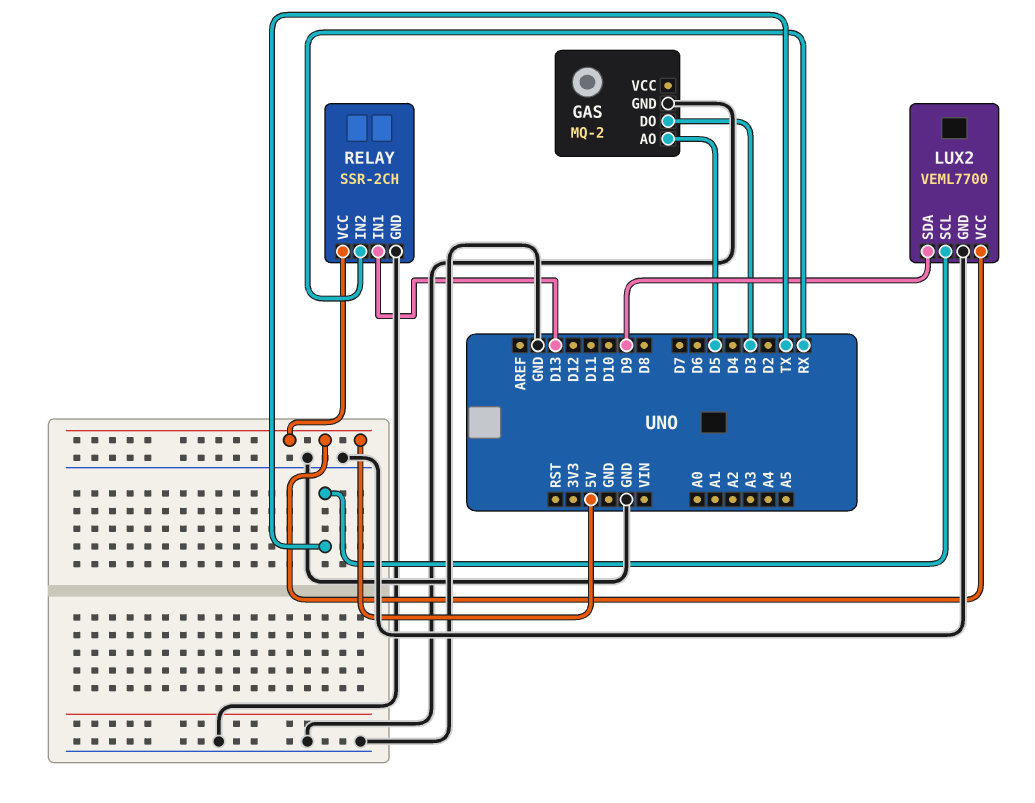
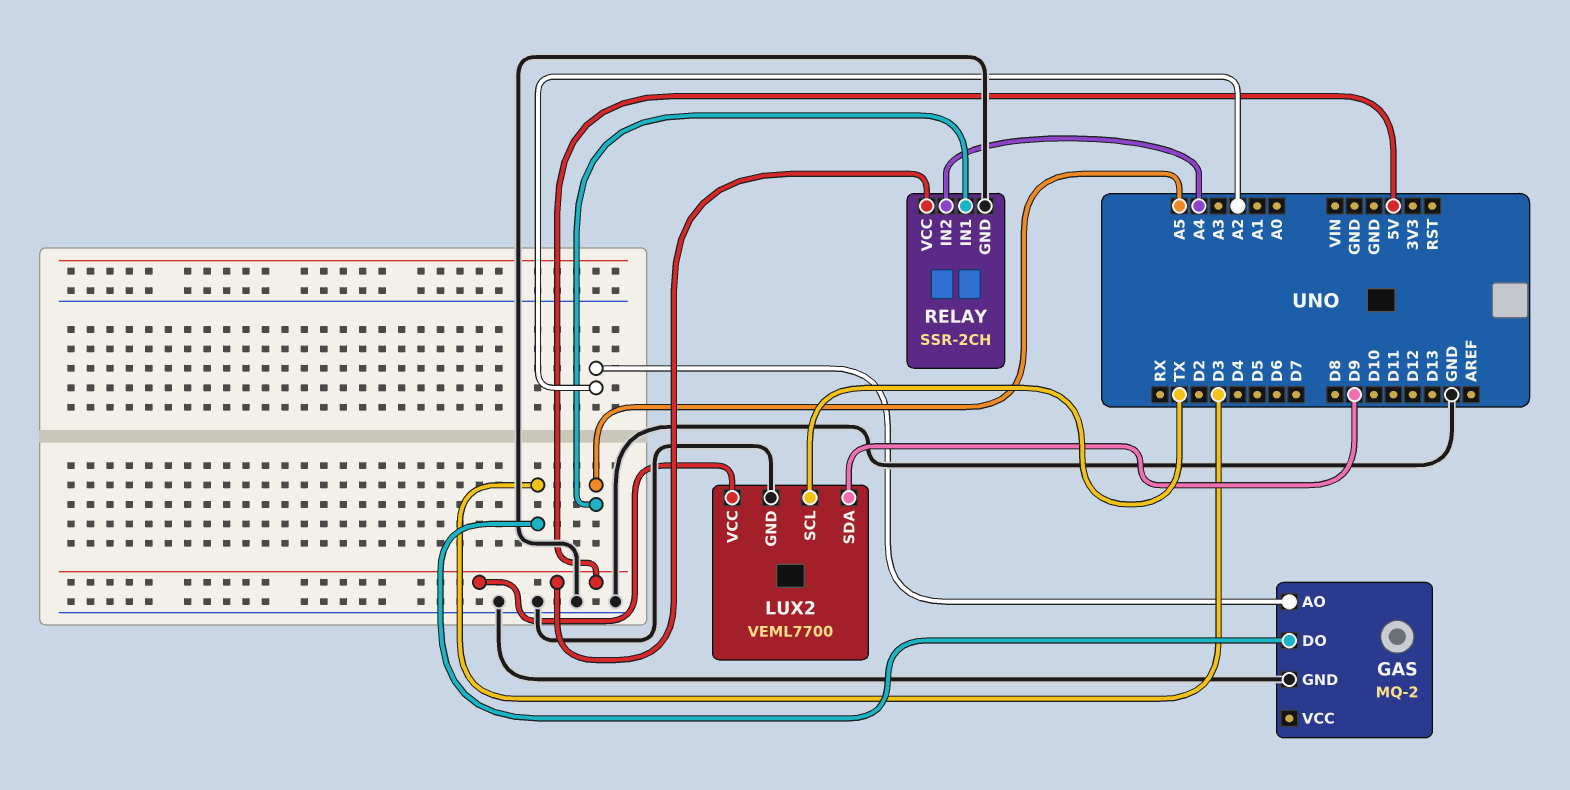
GAS pin AO: D5 -> A2
RELAY pin IN1: D13 -> A5
RELAY pin IN2: RX -> A4

